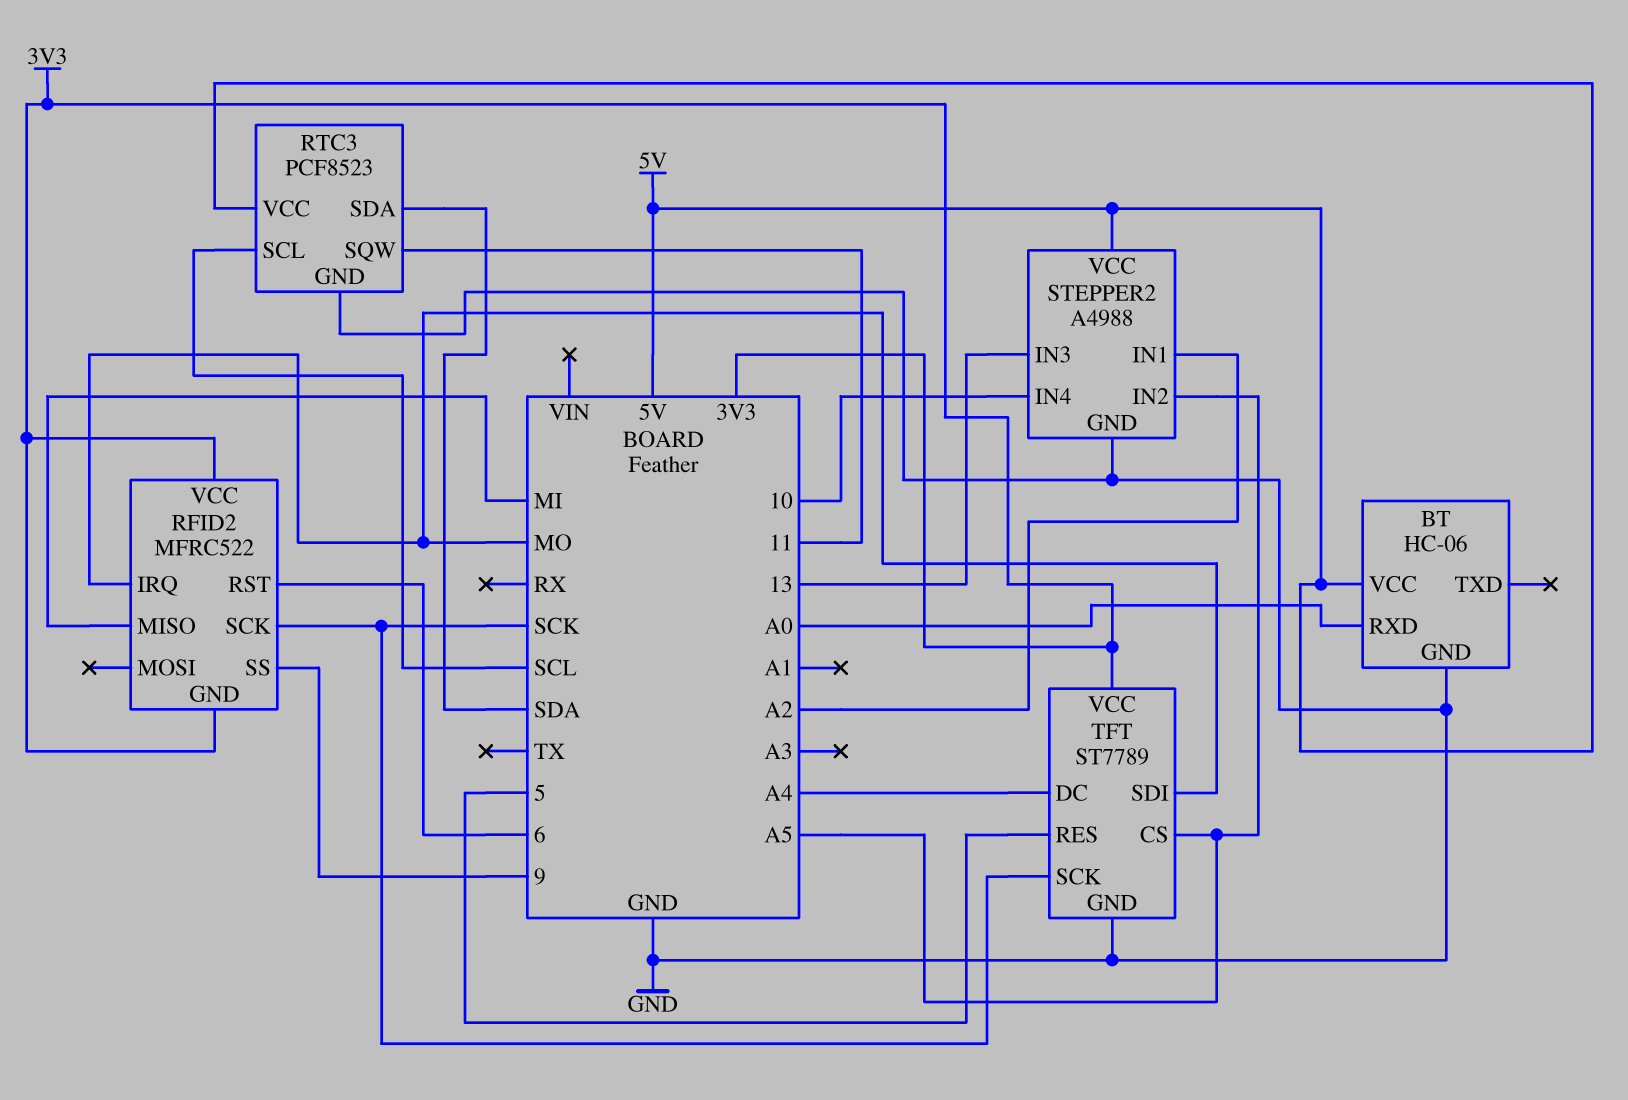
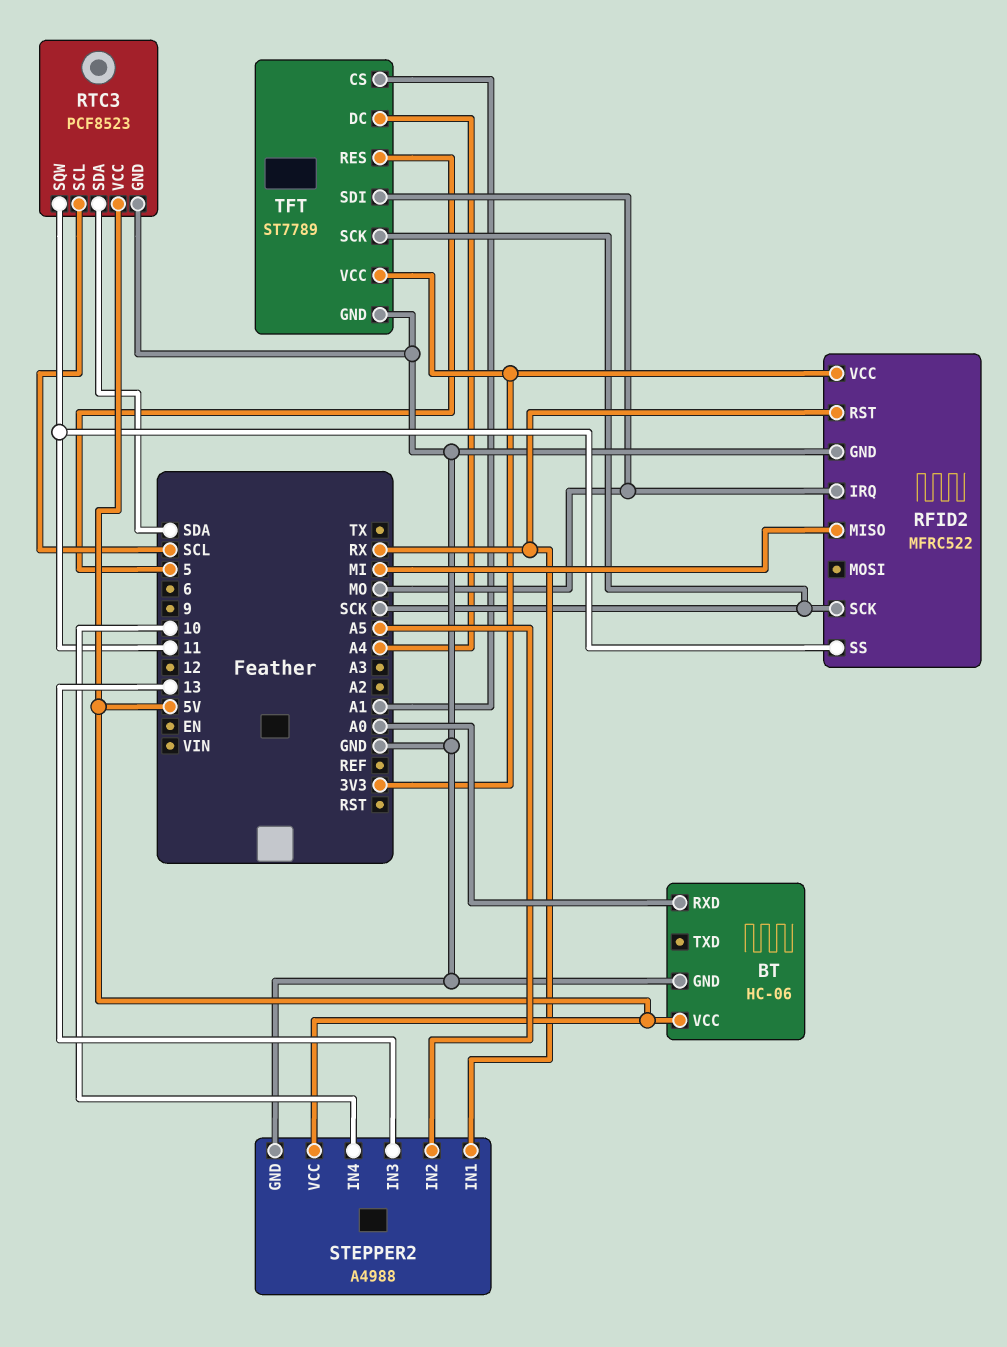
RFID2 pin GND: 3V3 -> GND
RFID2 pin RST: 6 -> RX
RFID2 pin SS: 9 -> 11
STEPPER2 pin IN1: A2 -> RX
TFT pin CS: A5 -> A1

